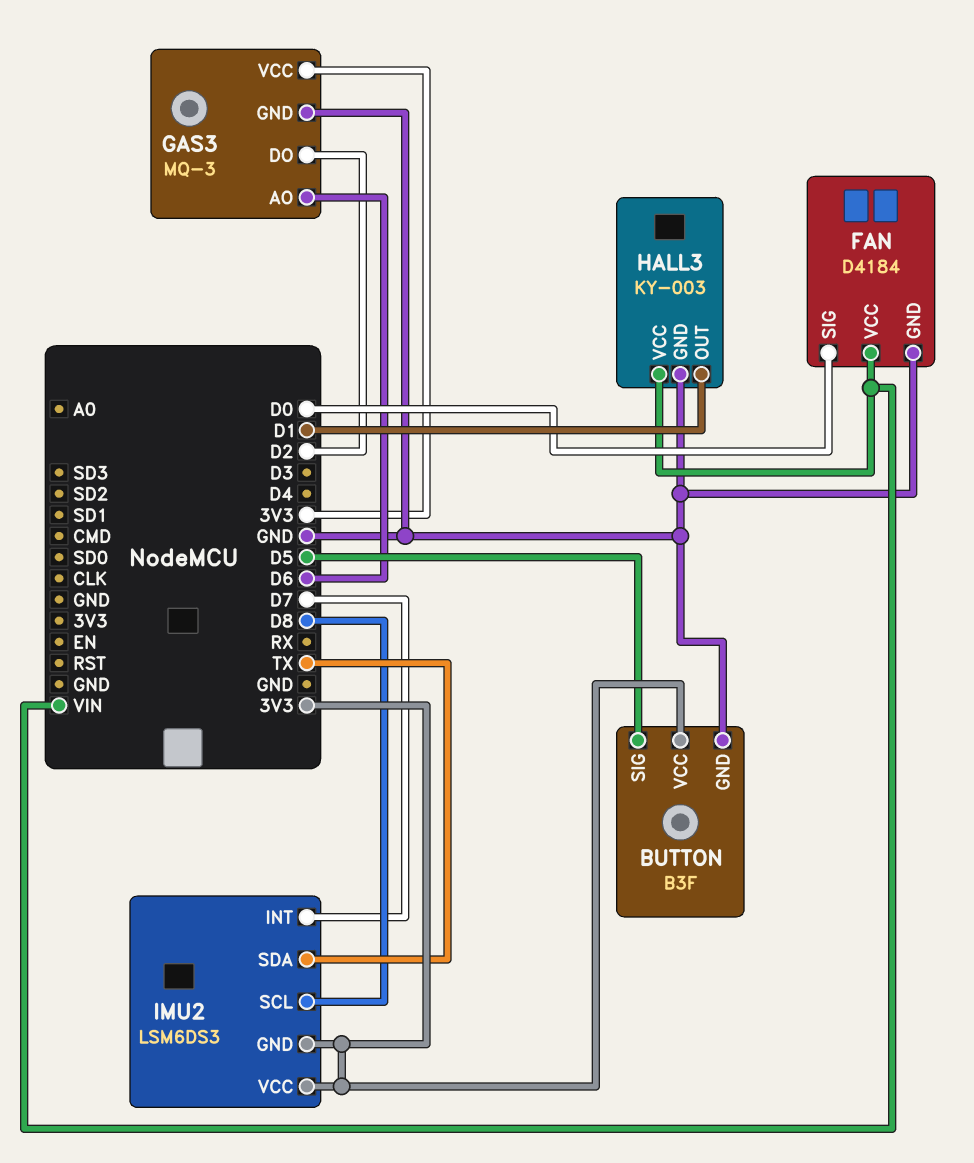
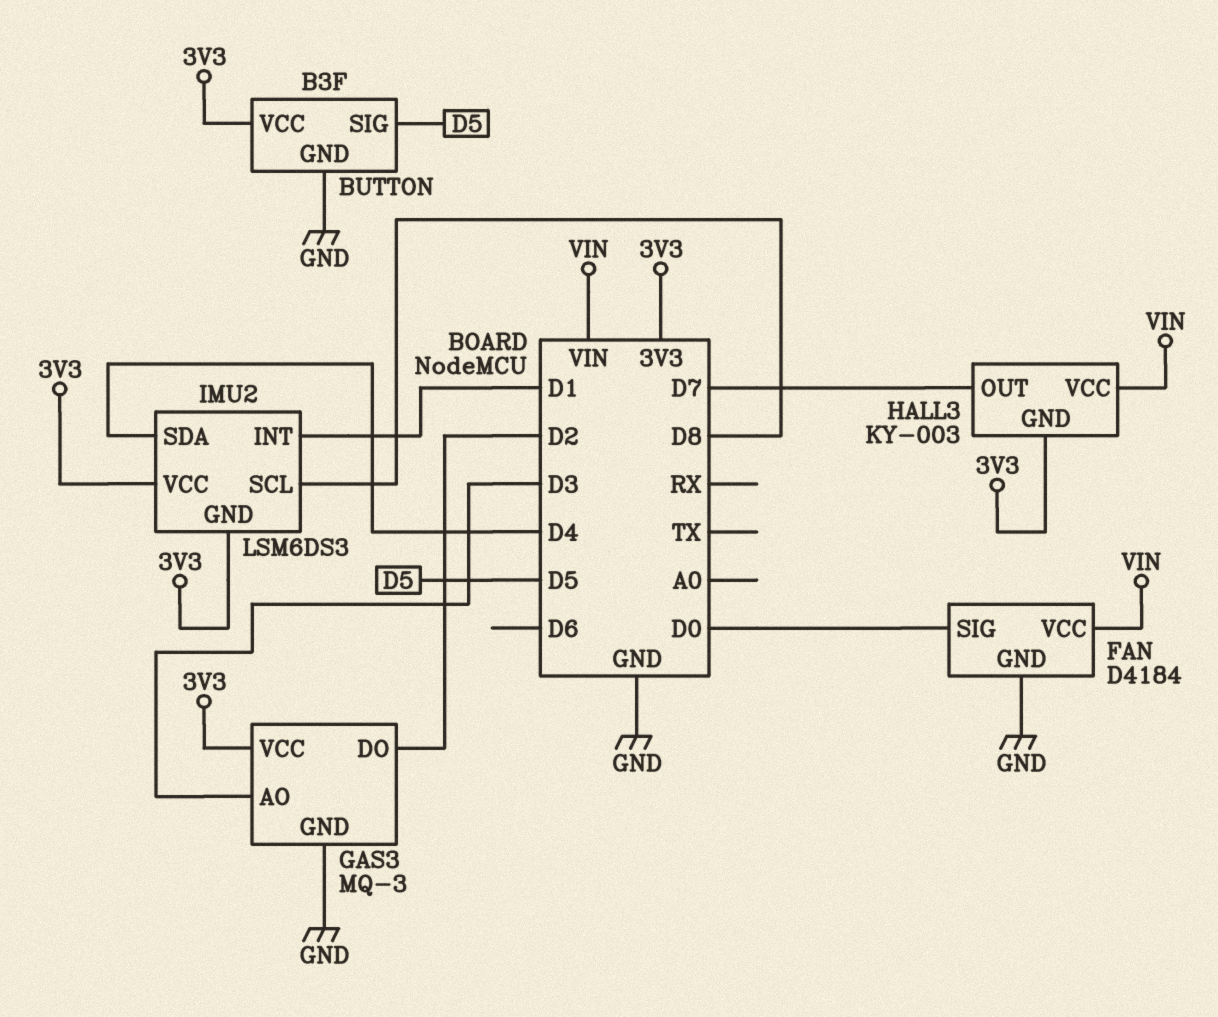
GAS3 pin AO: D6 -> D3
HALL3 pin GND: GND -> 3V3
HALL3 pin OUT: D1 -> D7
IMU2 pin INT: D7 -> D1
IMU2 pin SDA: TX -> D4

